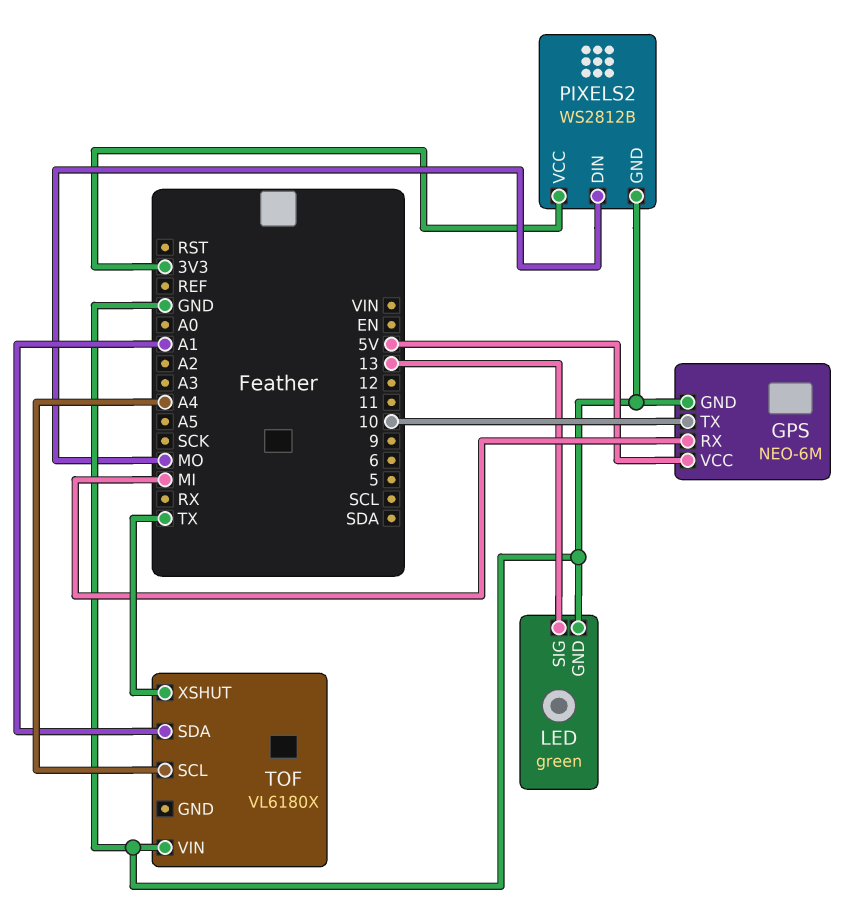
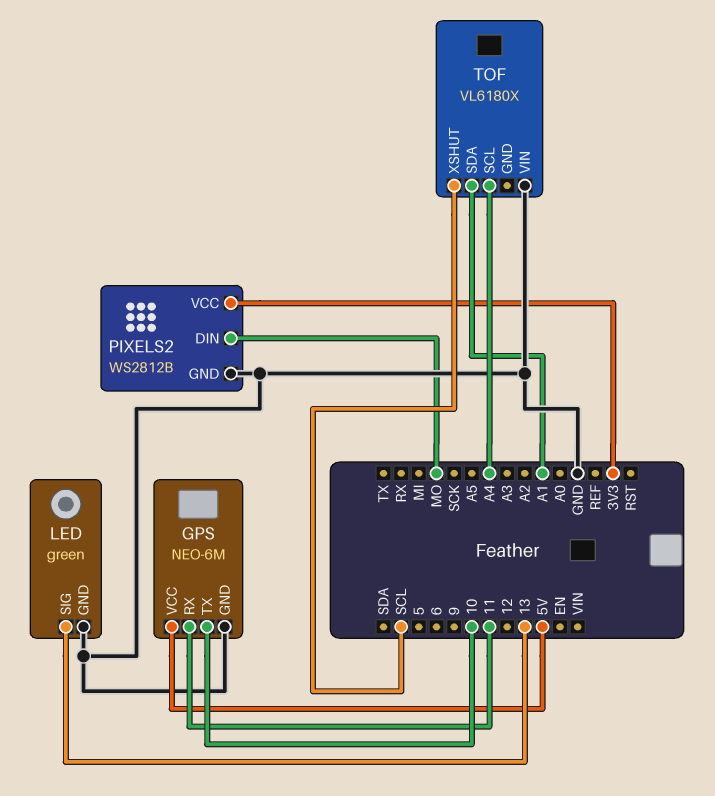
GPS pin RX: MI -> 11
TOF pin XSHUT: TX -> SCL

